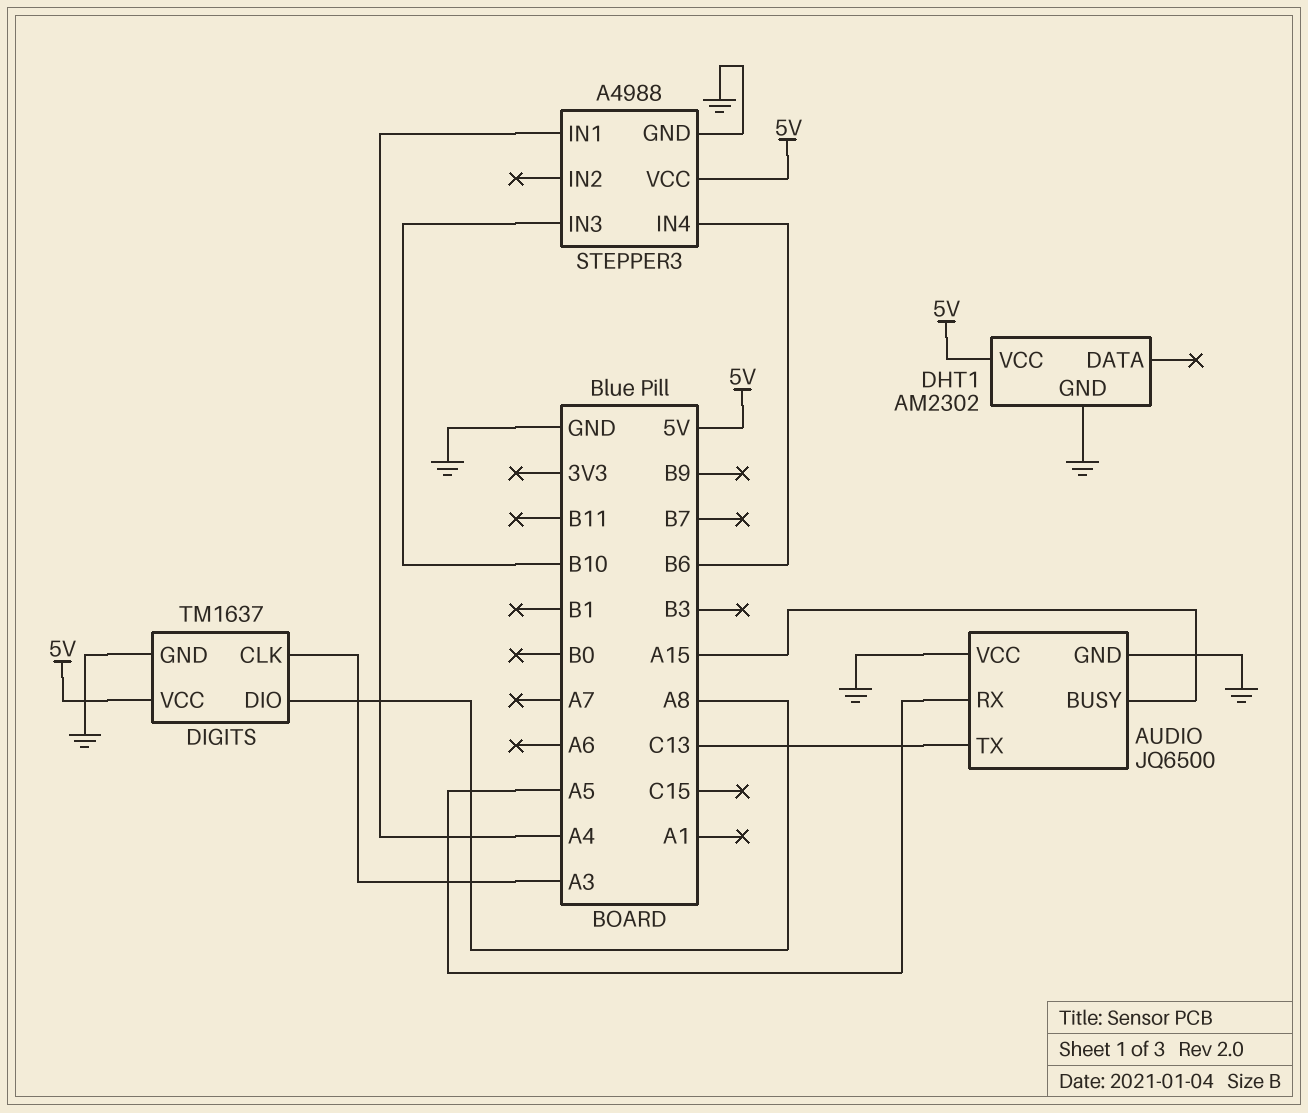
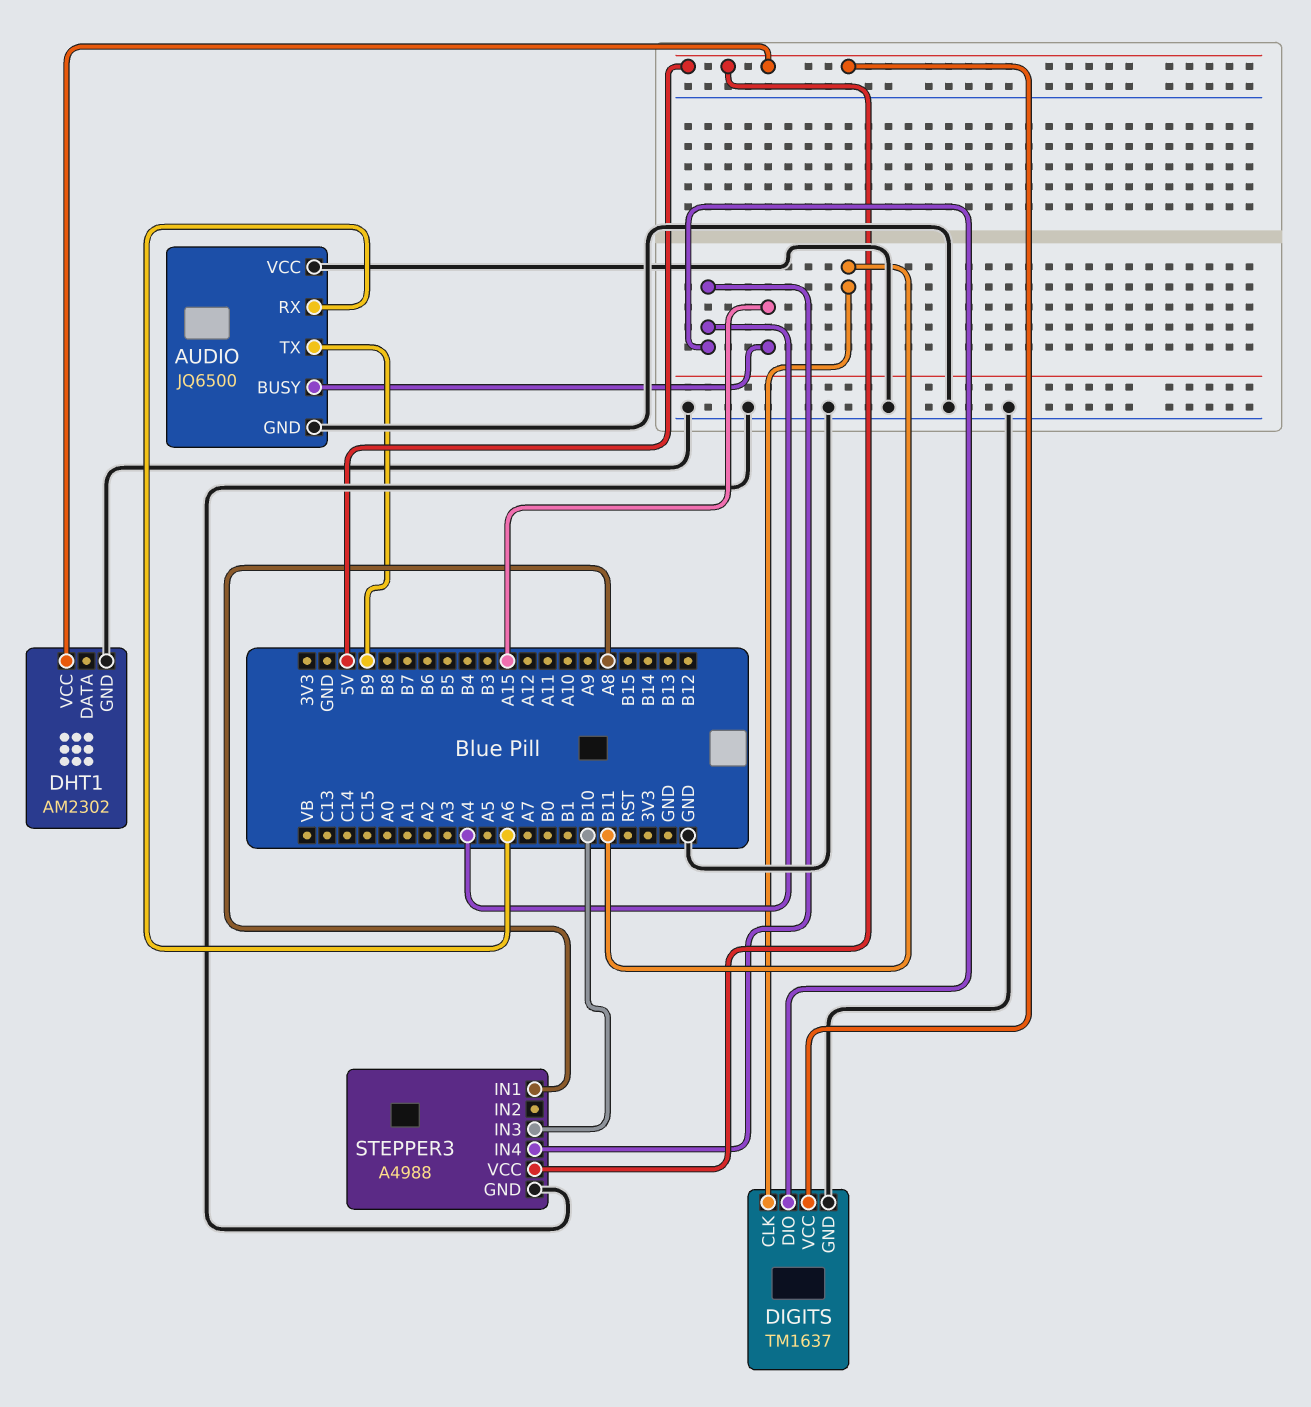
AUDIO pin RX: A5 -> A6
AUDIO pin TX: C13 -> B9
DIGITS pin CLK: A3 -> B11
DIGITS pin DIO: A8 -> A4
STEPPER3 pin IN1: A4 -> A8
STEPPER3 pin IN4: B6 -> A4

